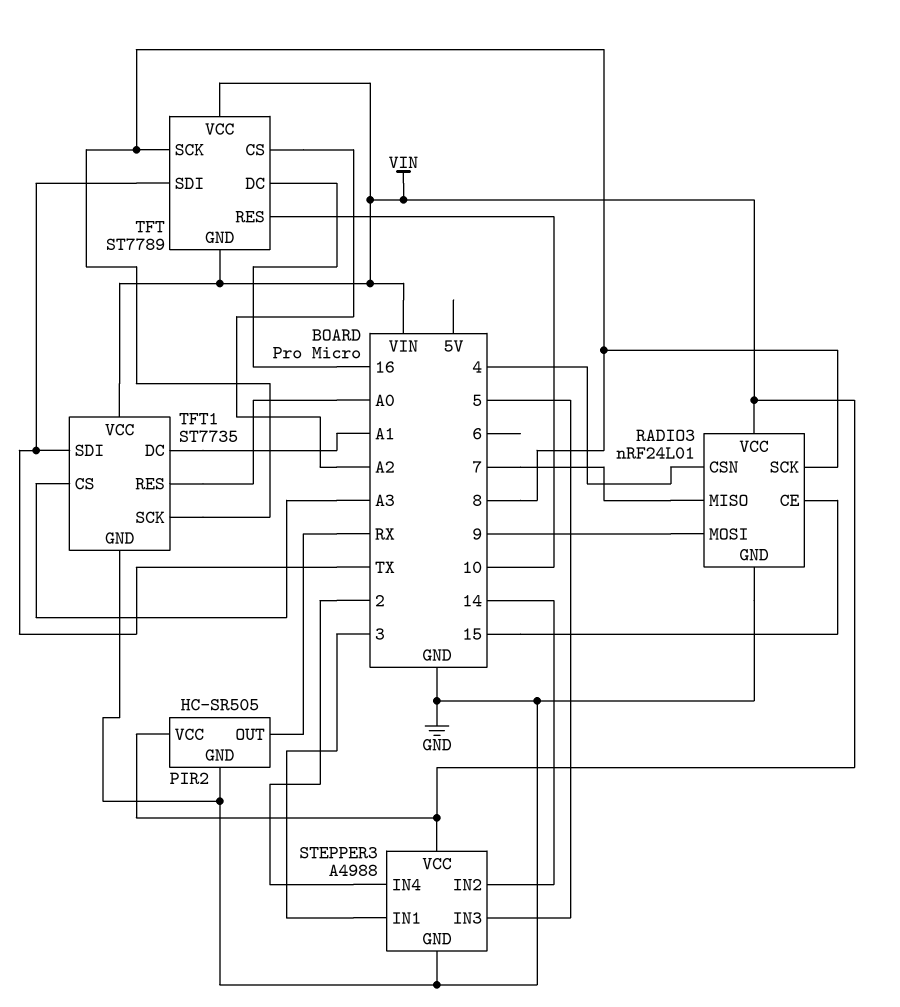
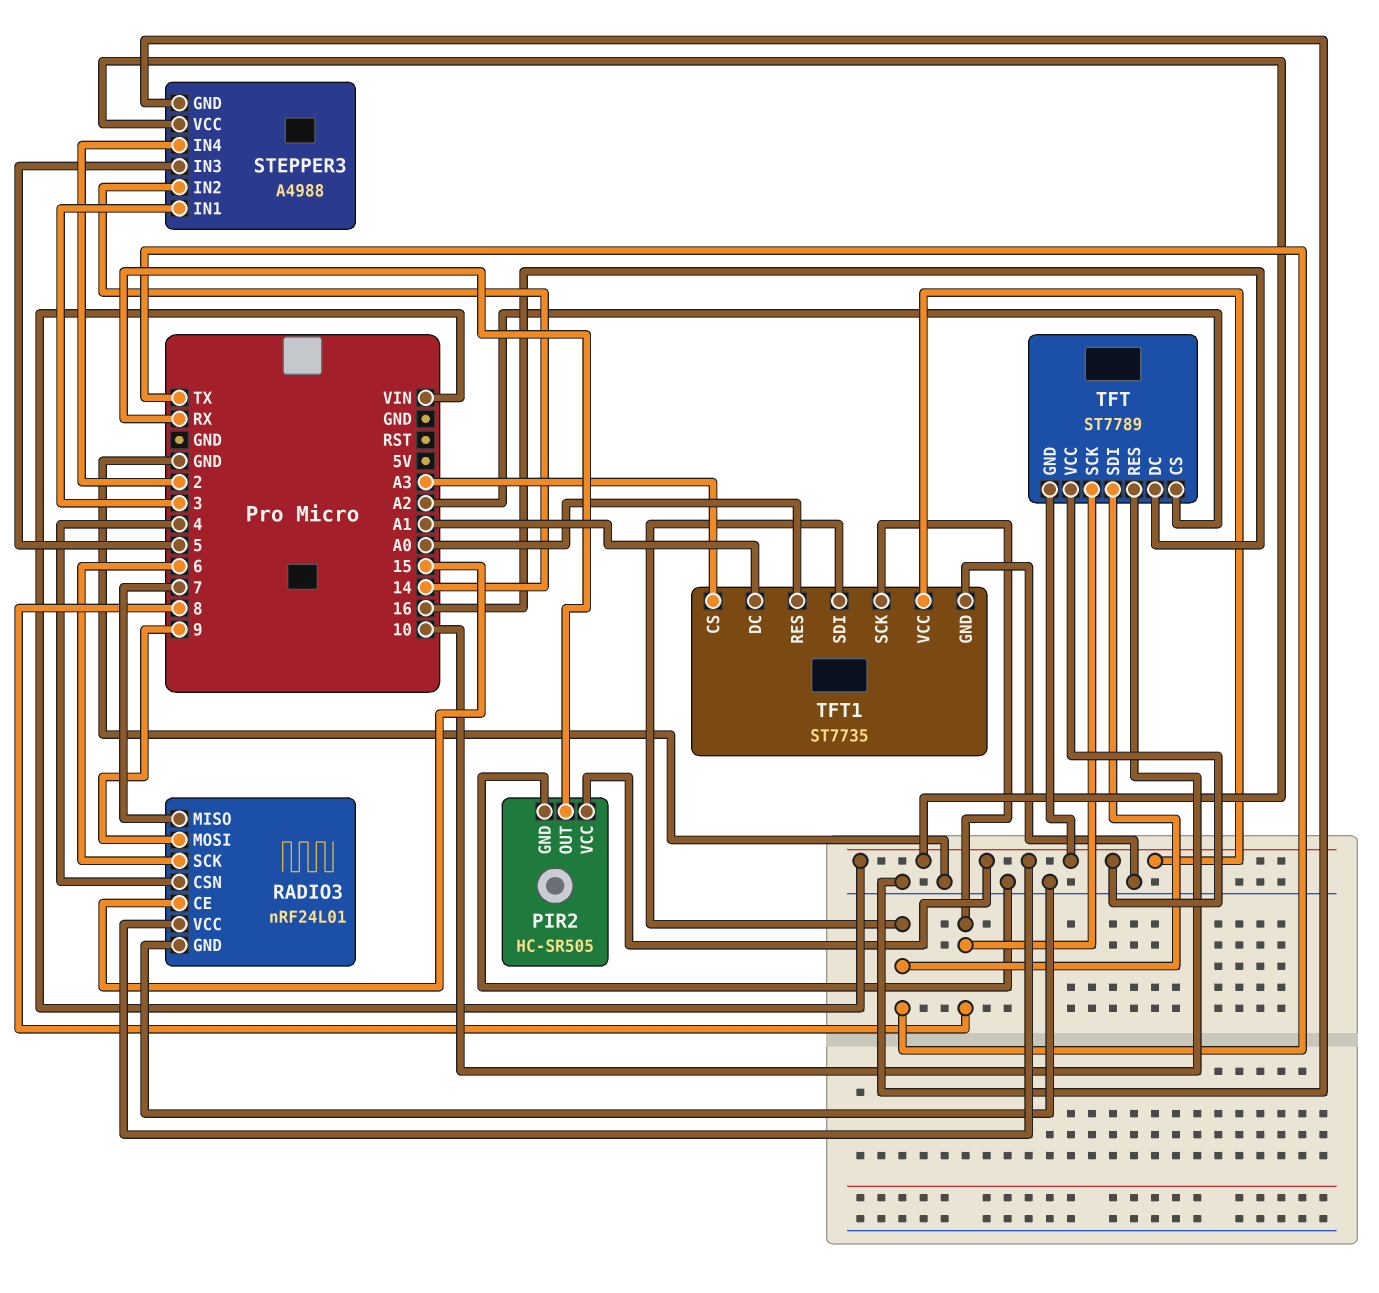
RADIO3 pin SCK: 8 -> 6

